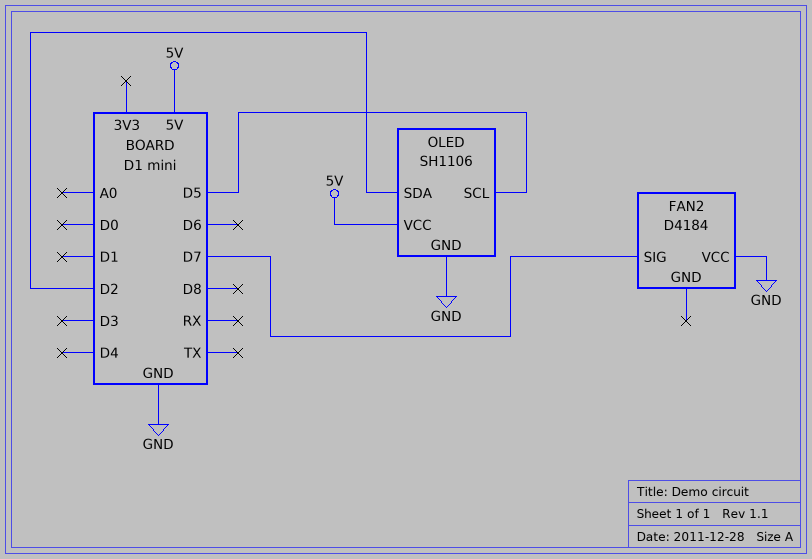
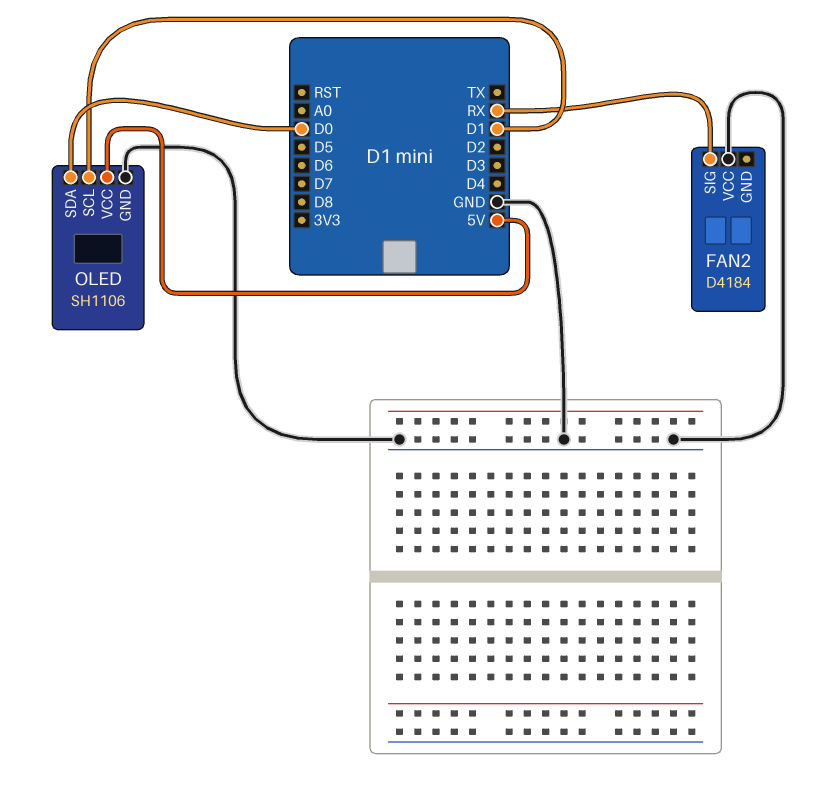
FAN2 pin SIG: D7 -> RX
OLED pin SCL: D5 -> D1
OLED pin SDA: D2 -> D0

